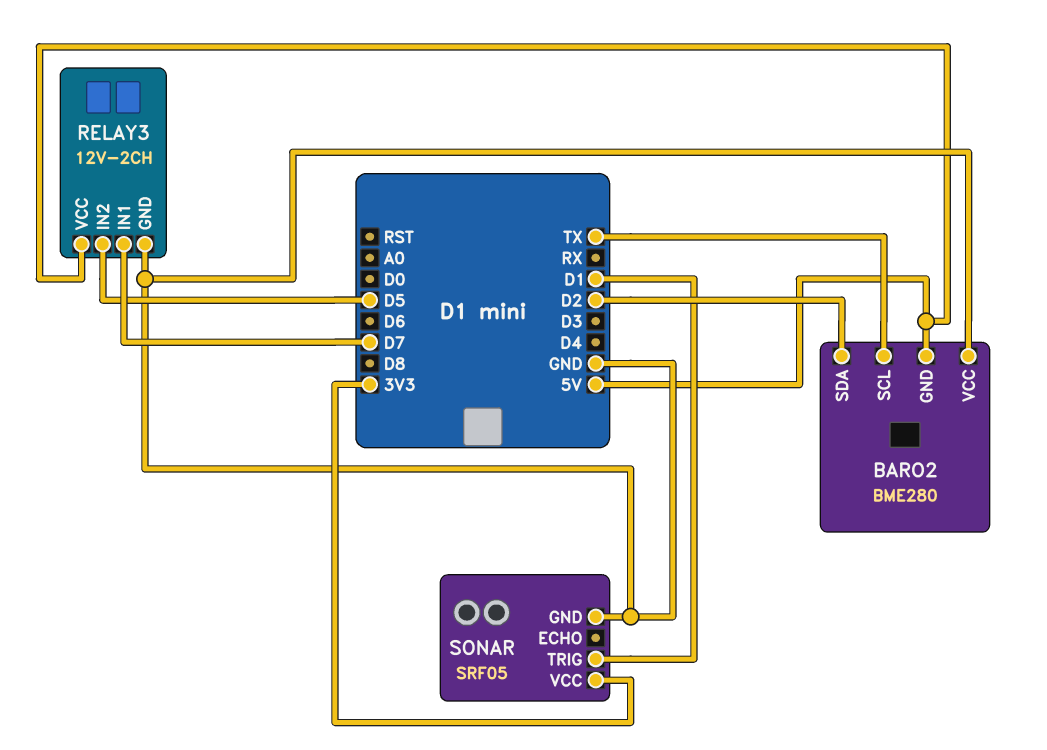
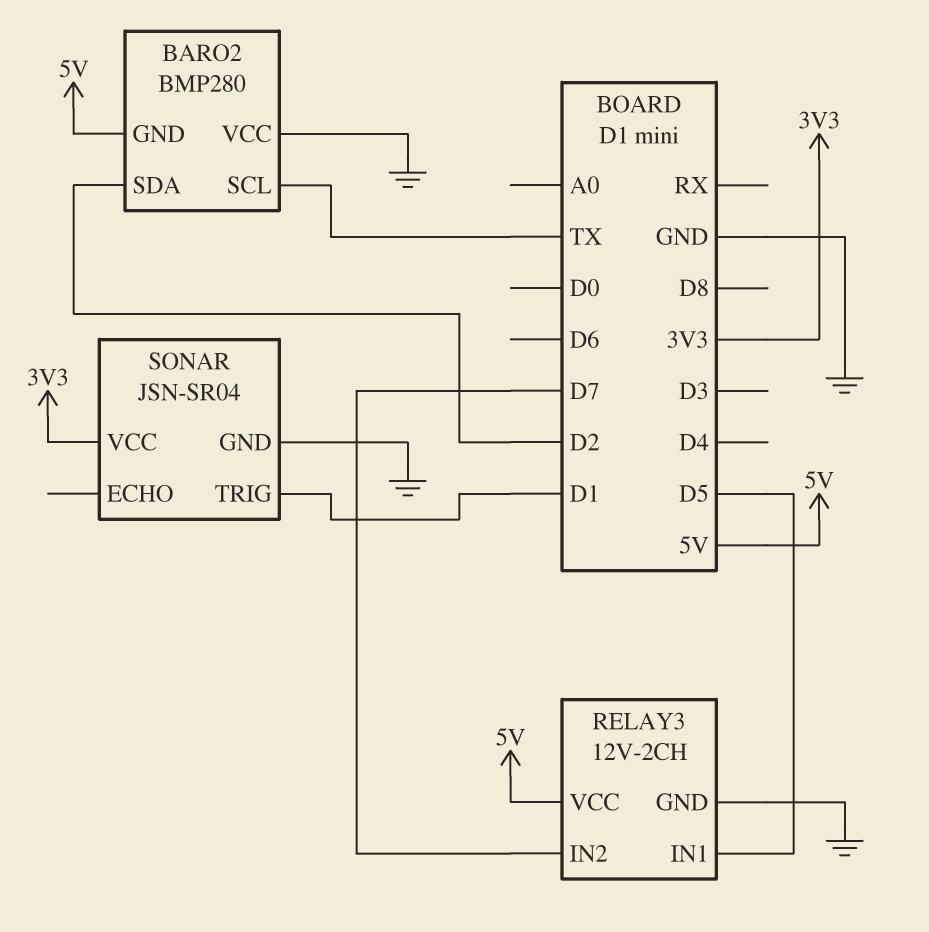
BARO2: BME280 -> BMP280
RELAY3 pin IN1: D7 -> D5
RELAY3 pin IN2: D5 -> D7
SONAR: SRF05 -> JSN-SR04

